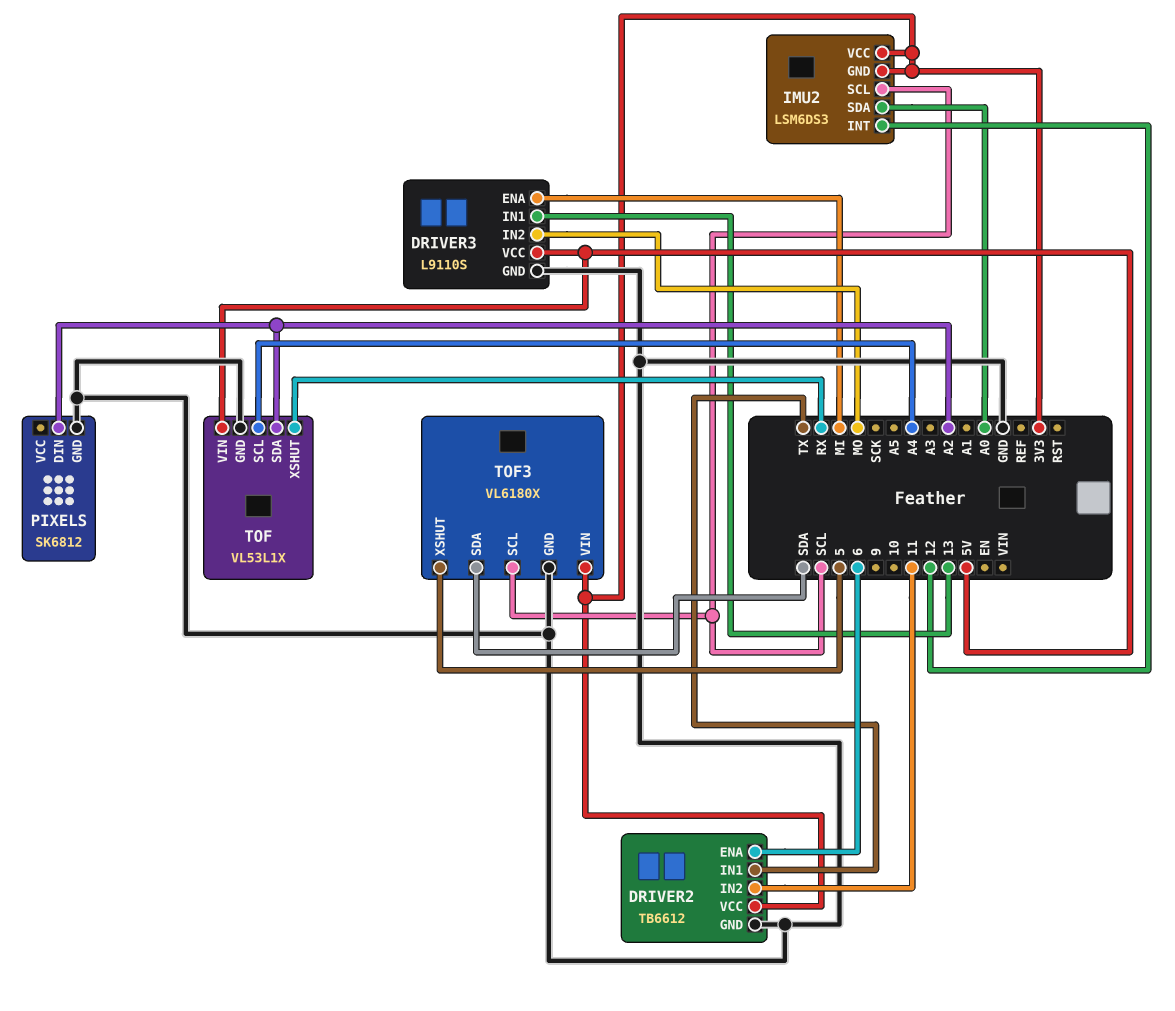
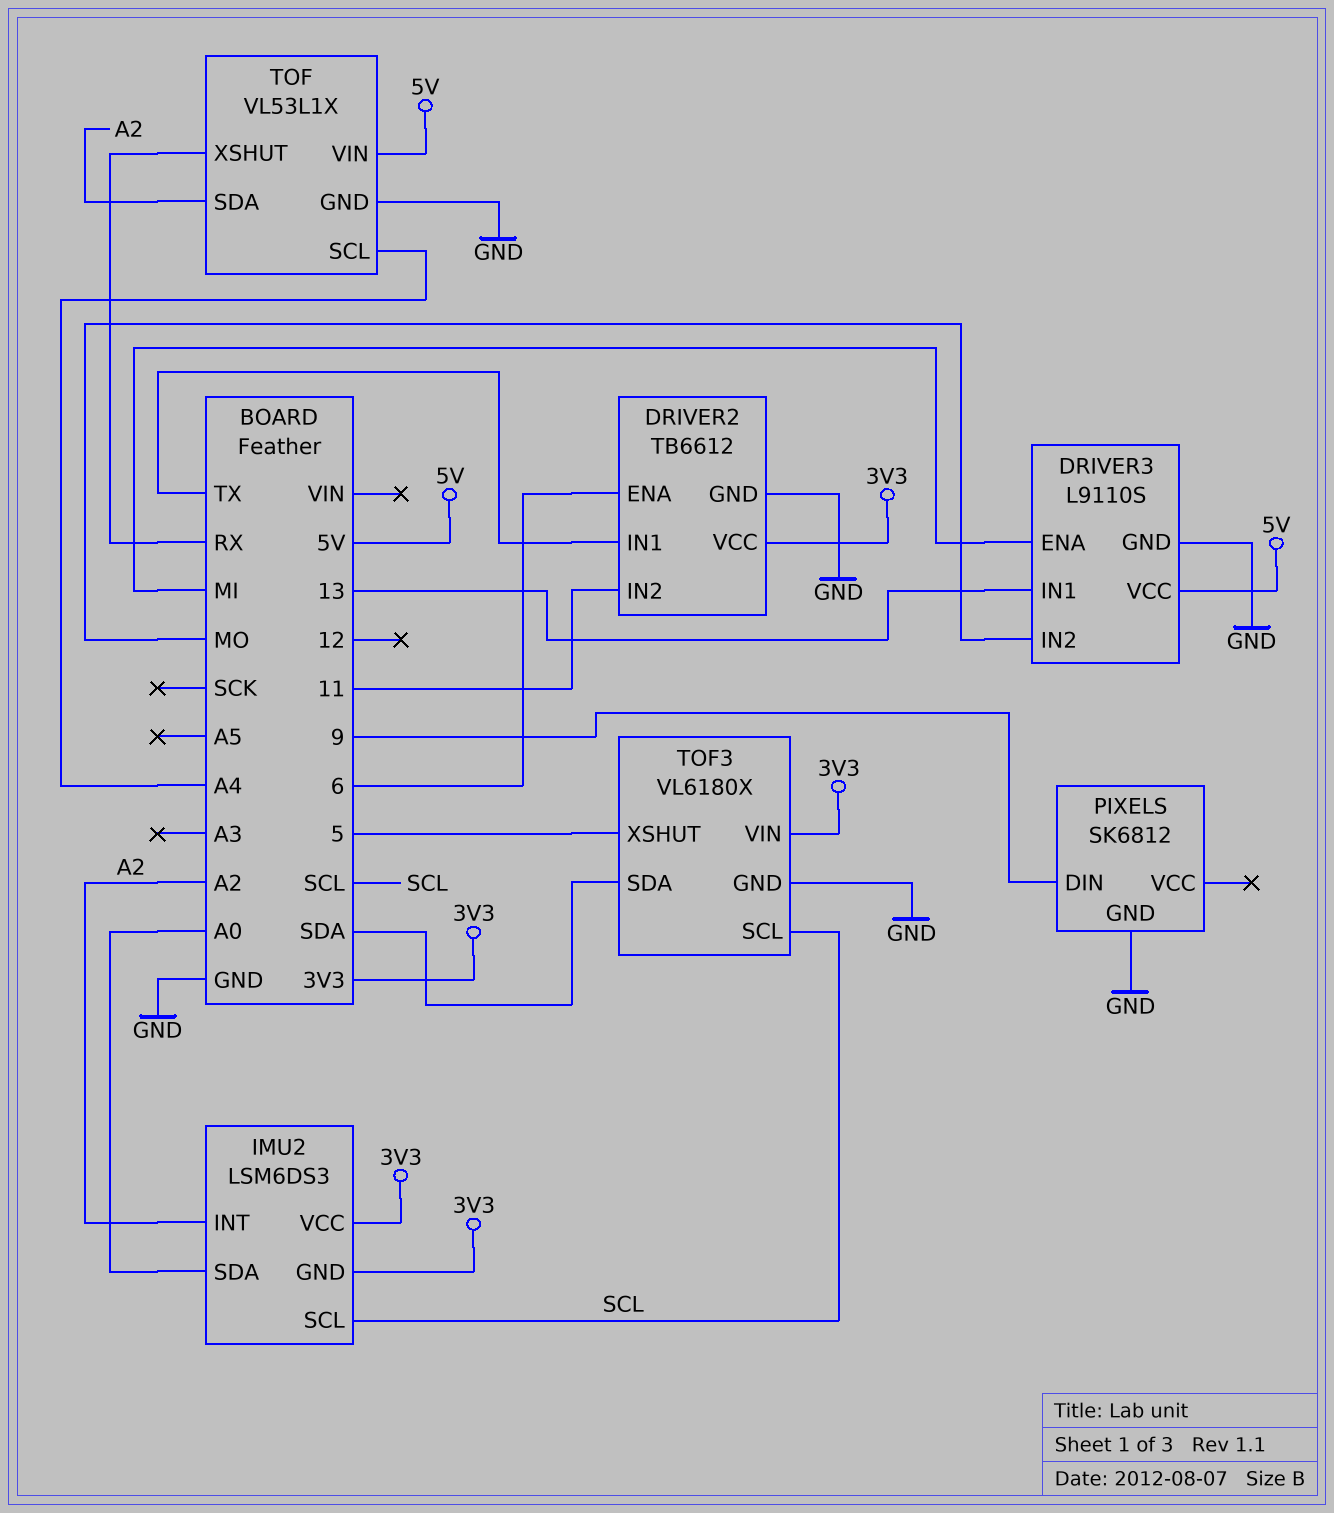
IMU2 pin INT: 12 -> A2
PIXELS pin DIN: A2 -> 9

